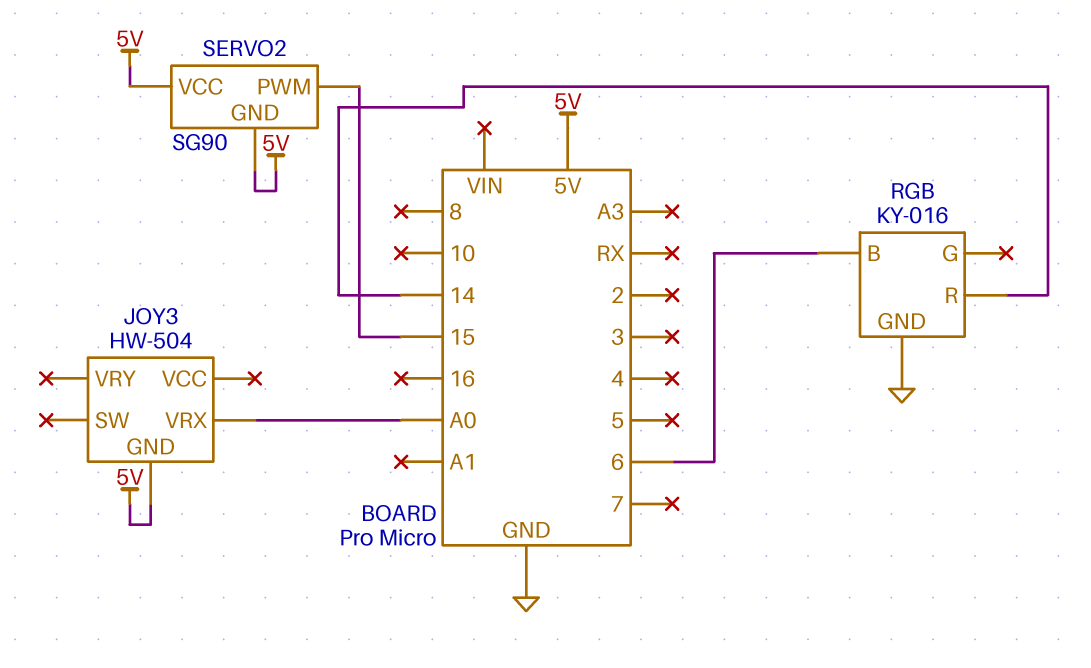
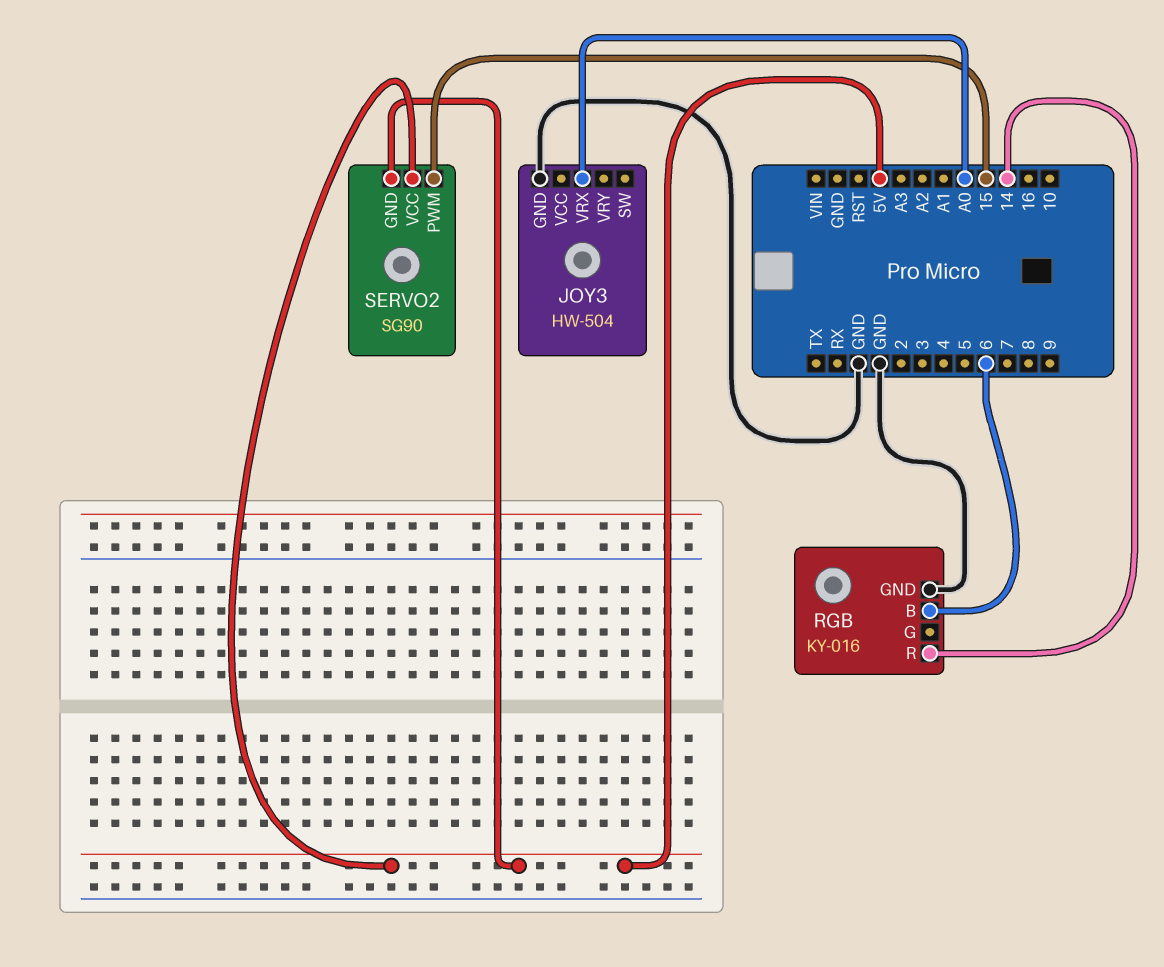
JOY3 pin GND: 5V -> GND

